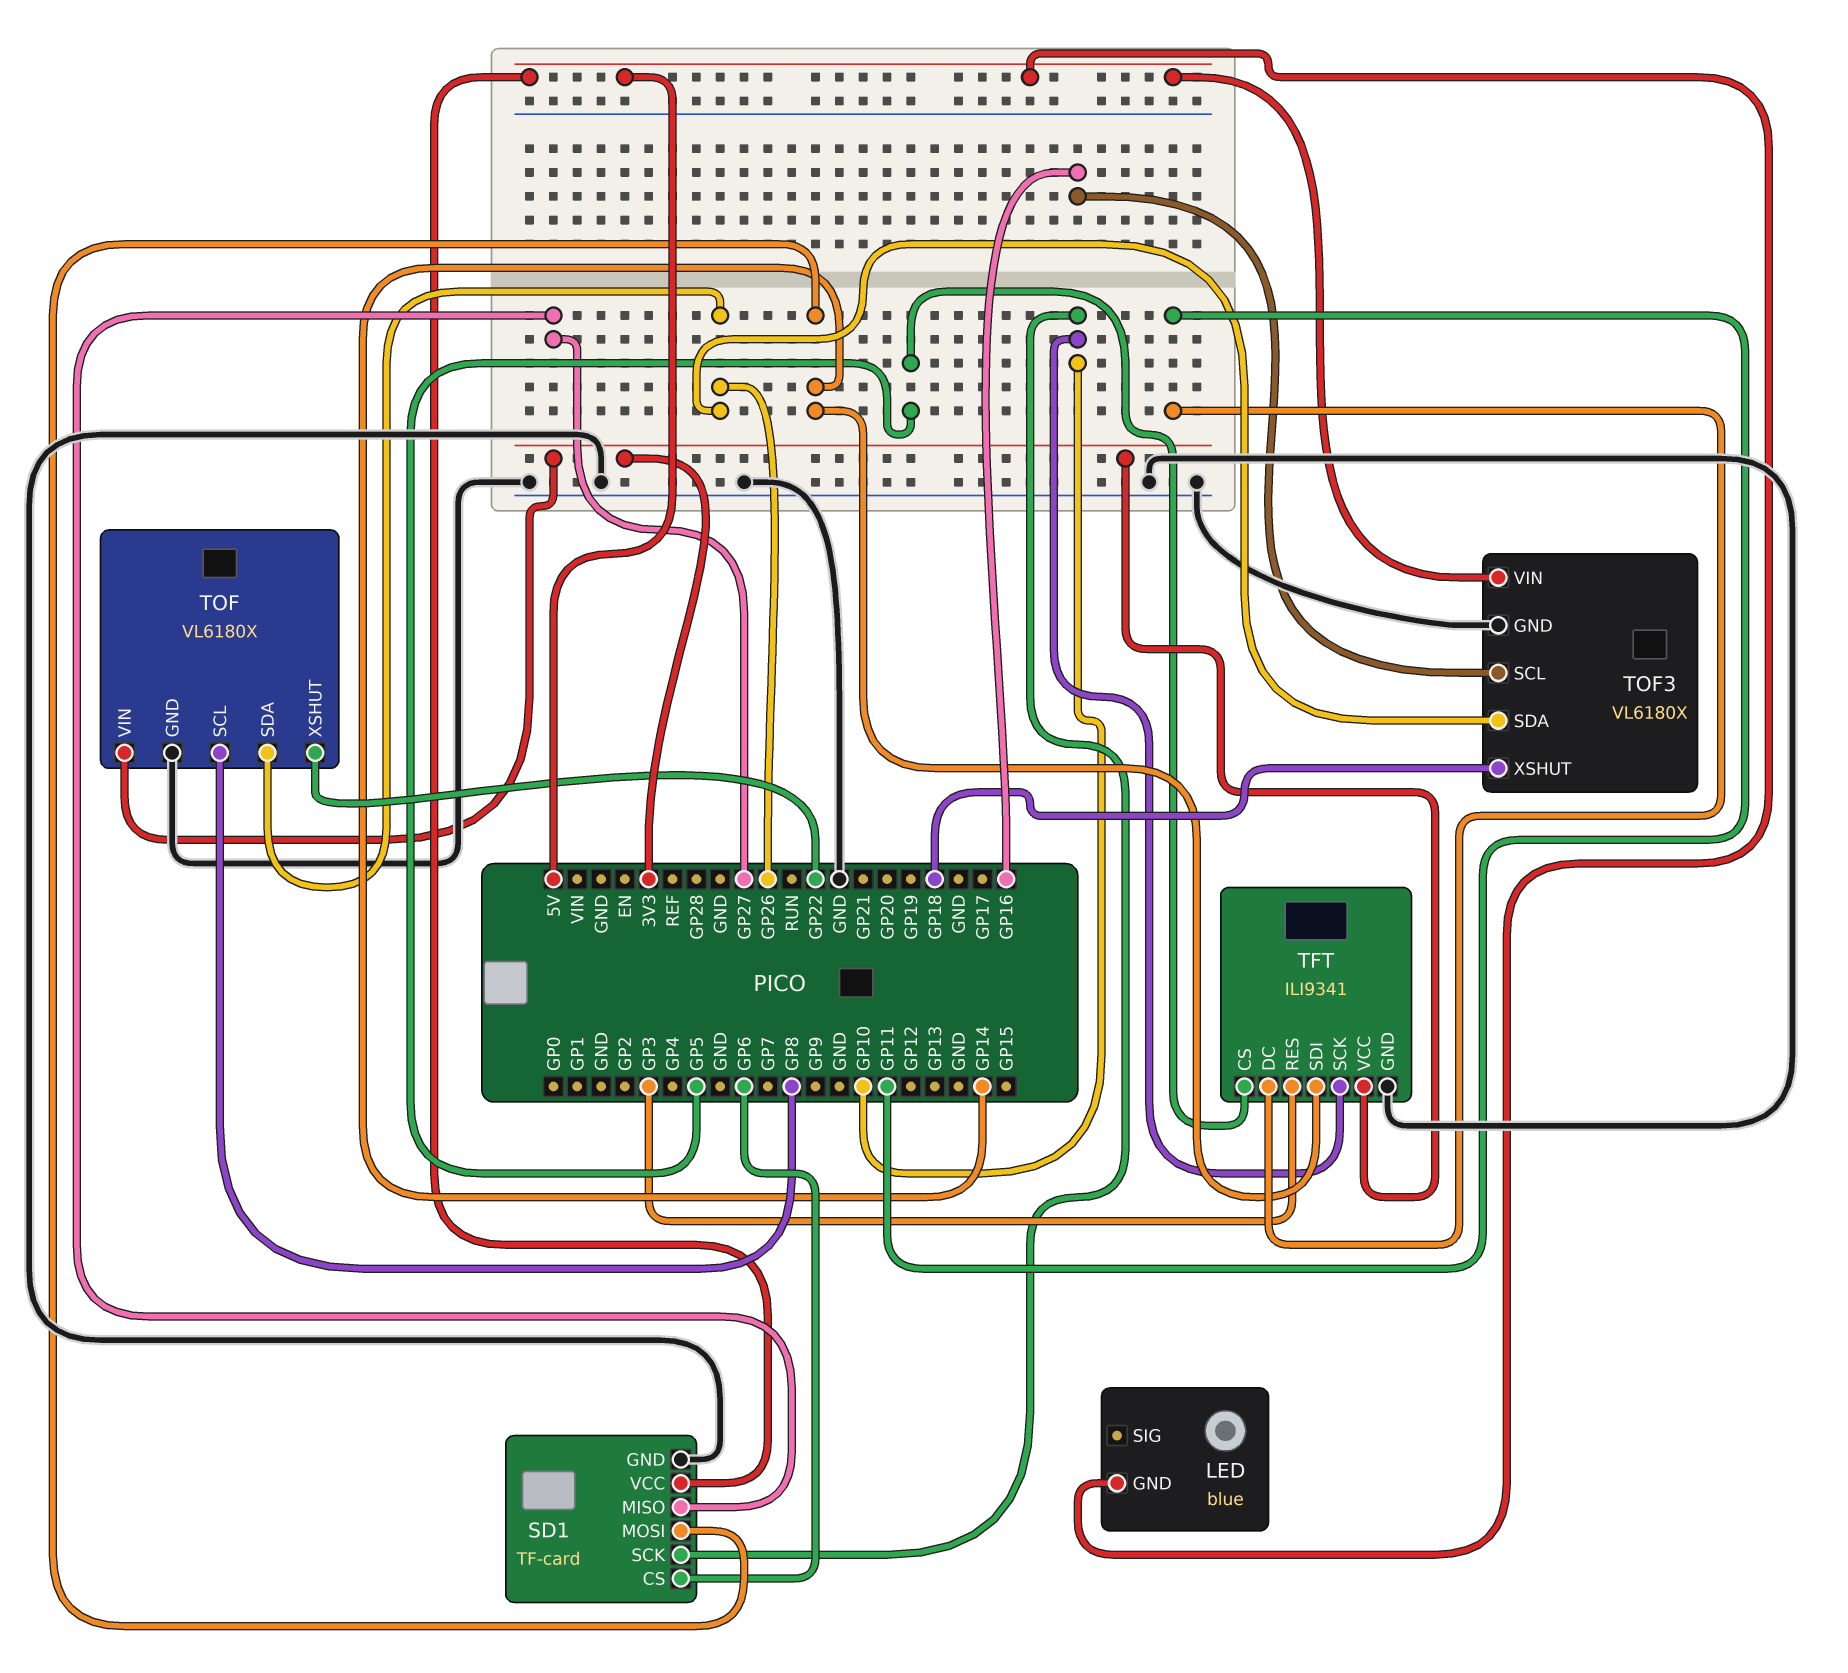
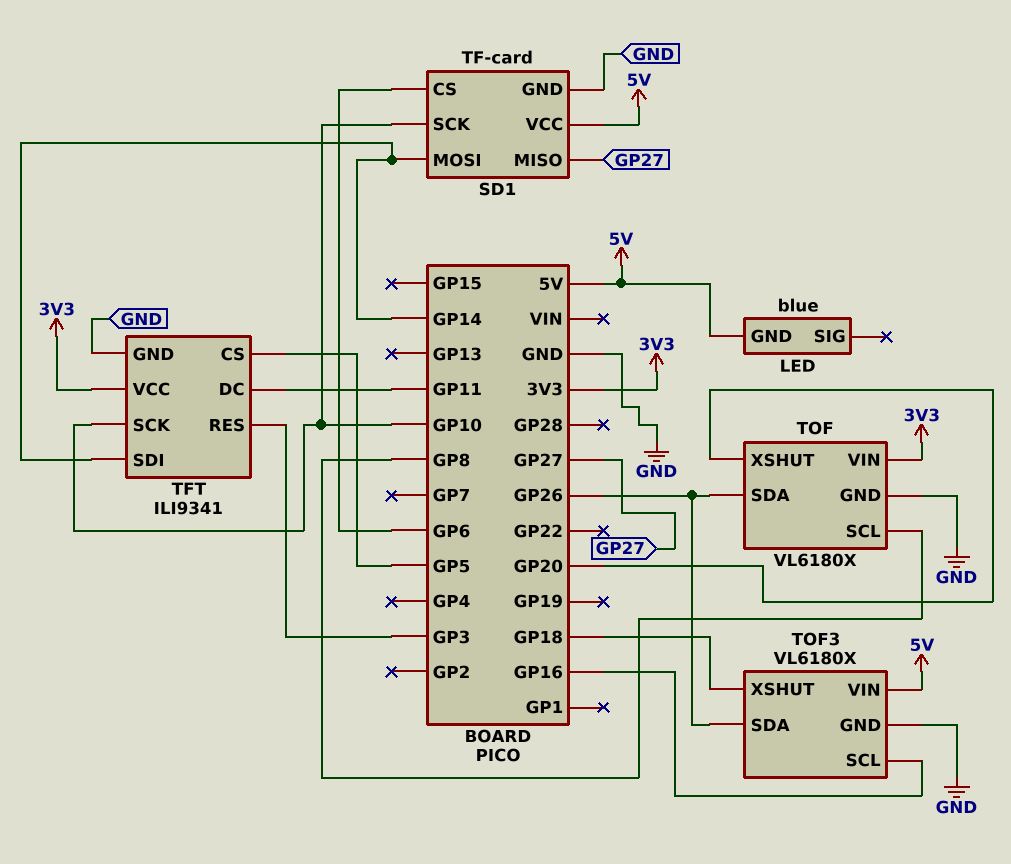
TOF pin XSHUT: GP22 -> GP20

